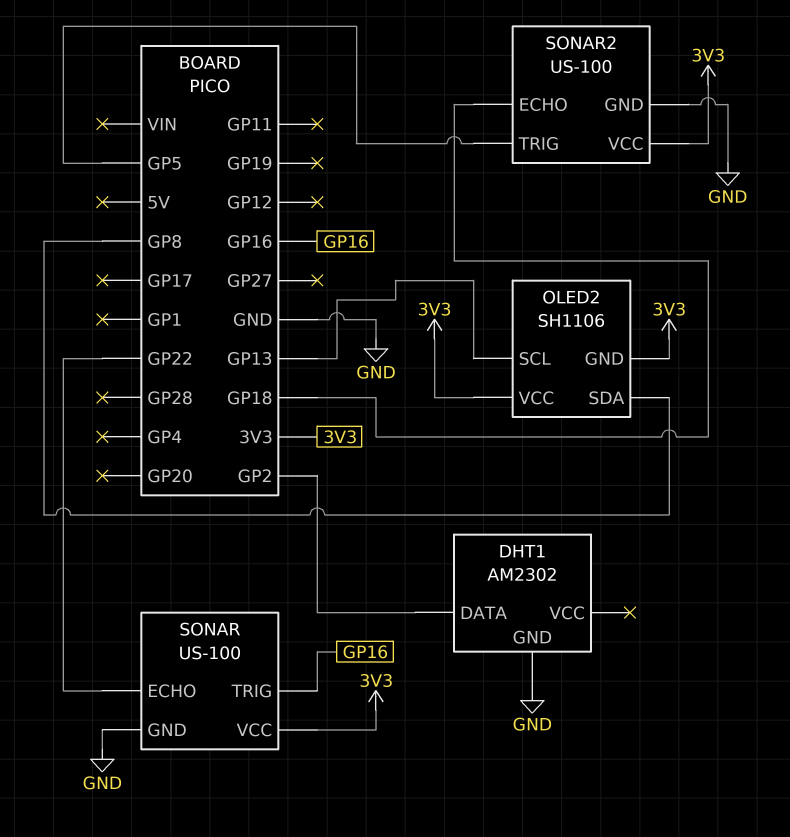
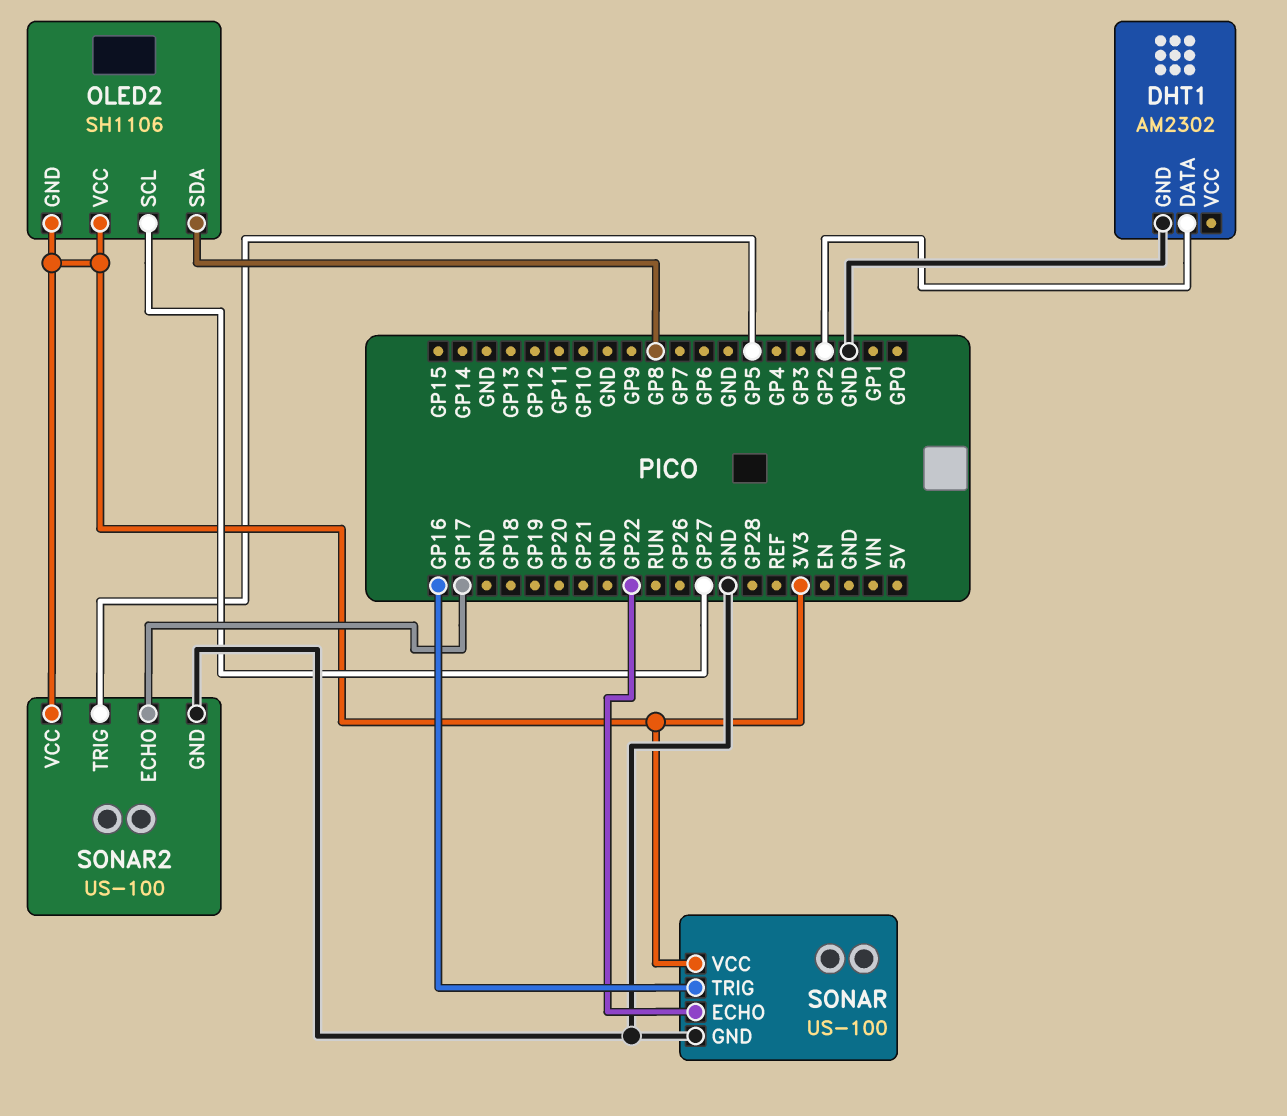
OLED2 pin SCL: GP13 -> GP27
SONAR2 pin ECHO: GP18 -> GP17

